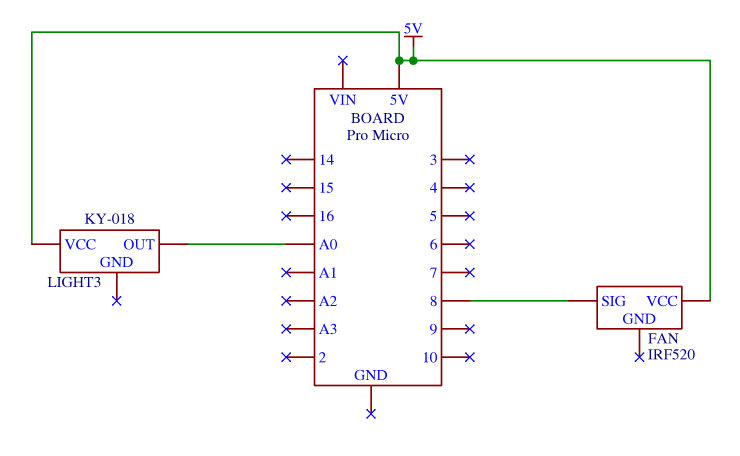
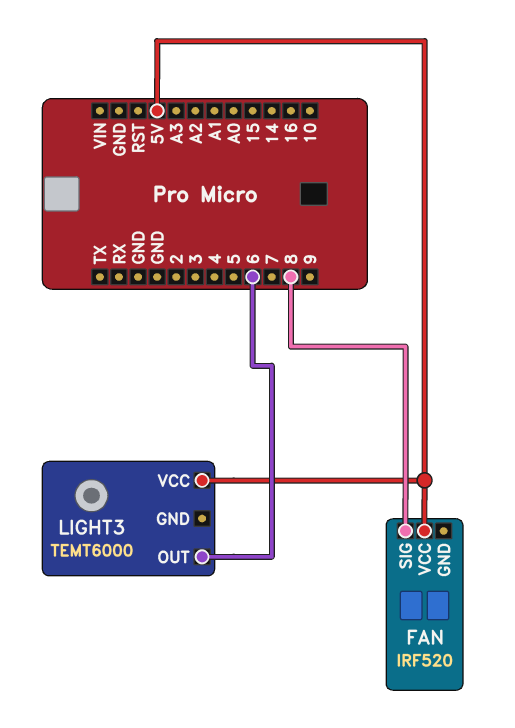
LIGHT3: KY-018 -> TEMT6000
LIGHT3 pin OUT: A0 -> 6

